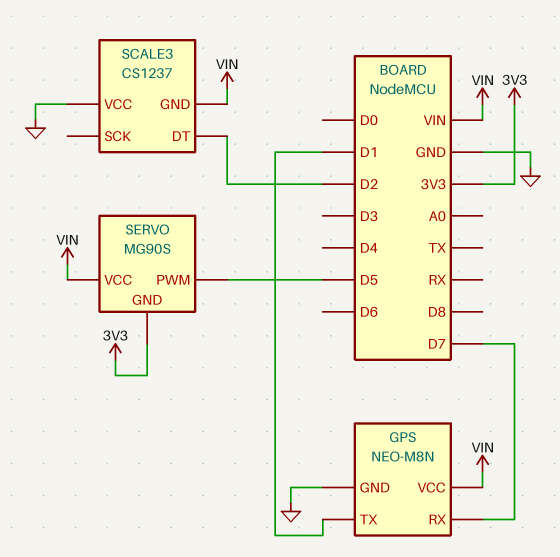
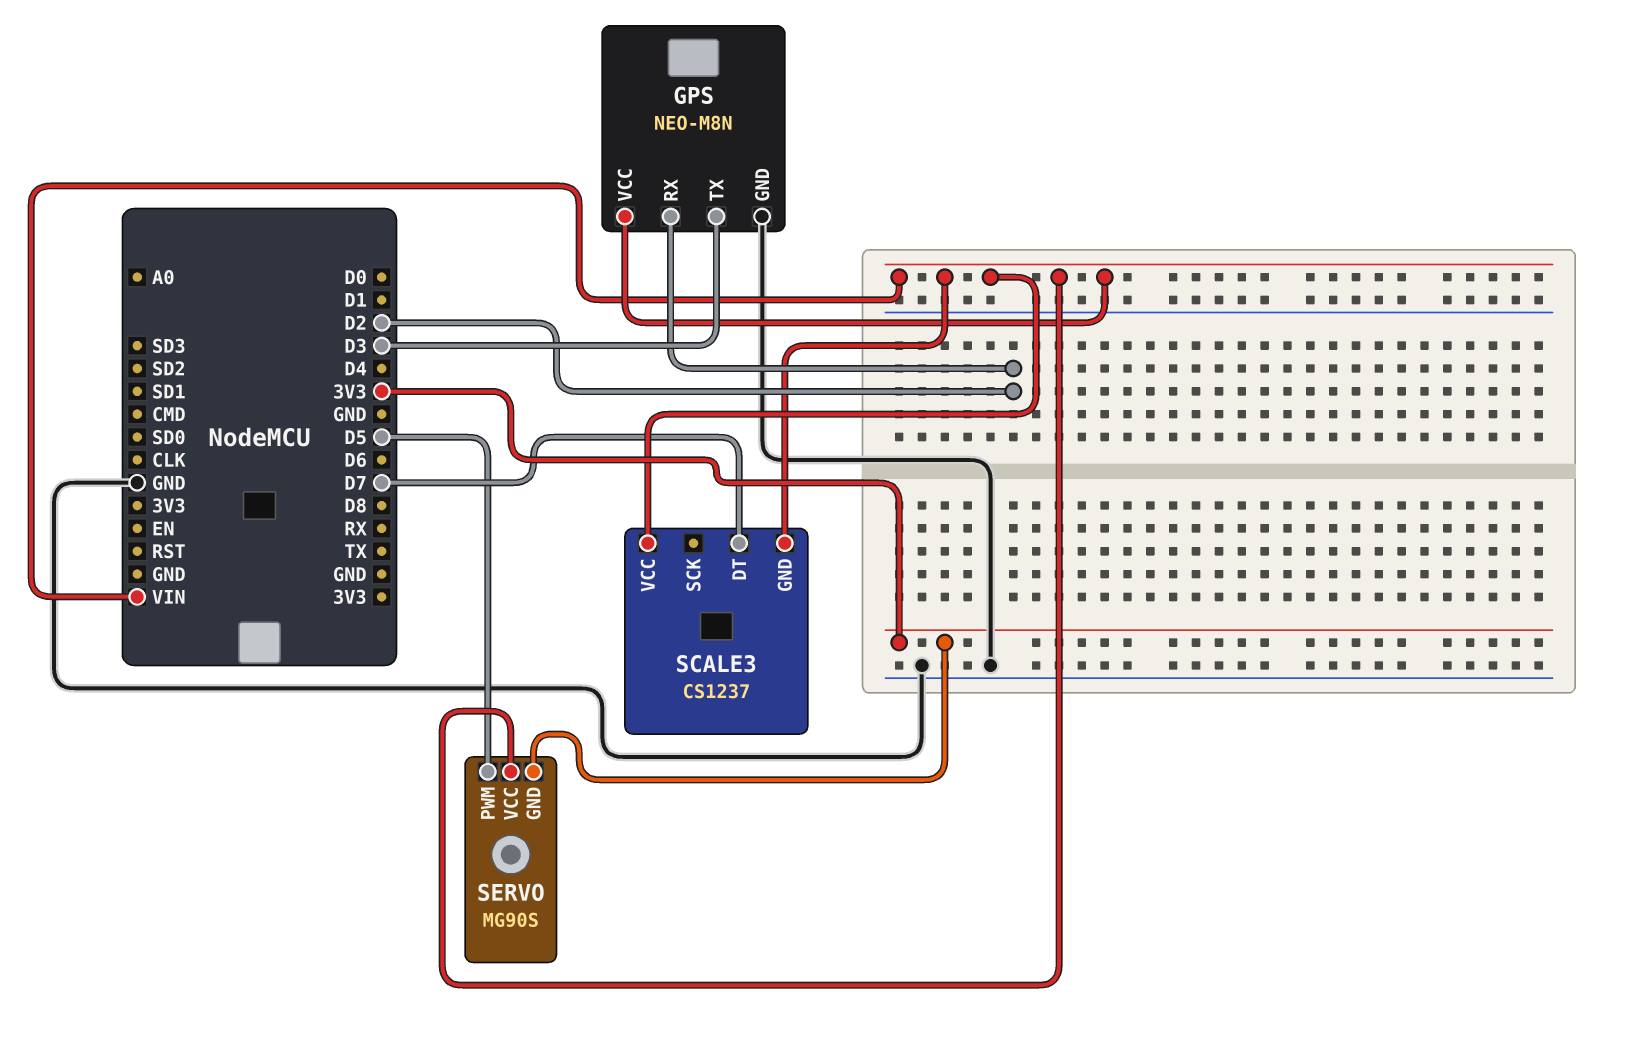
GPS pin RX: D7 -> D2
GPS pin TX: D1 -> D3
SCALE3 pin DT: D2 -> D7
SCALE3 pin VCC: GND -> VIN

